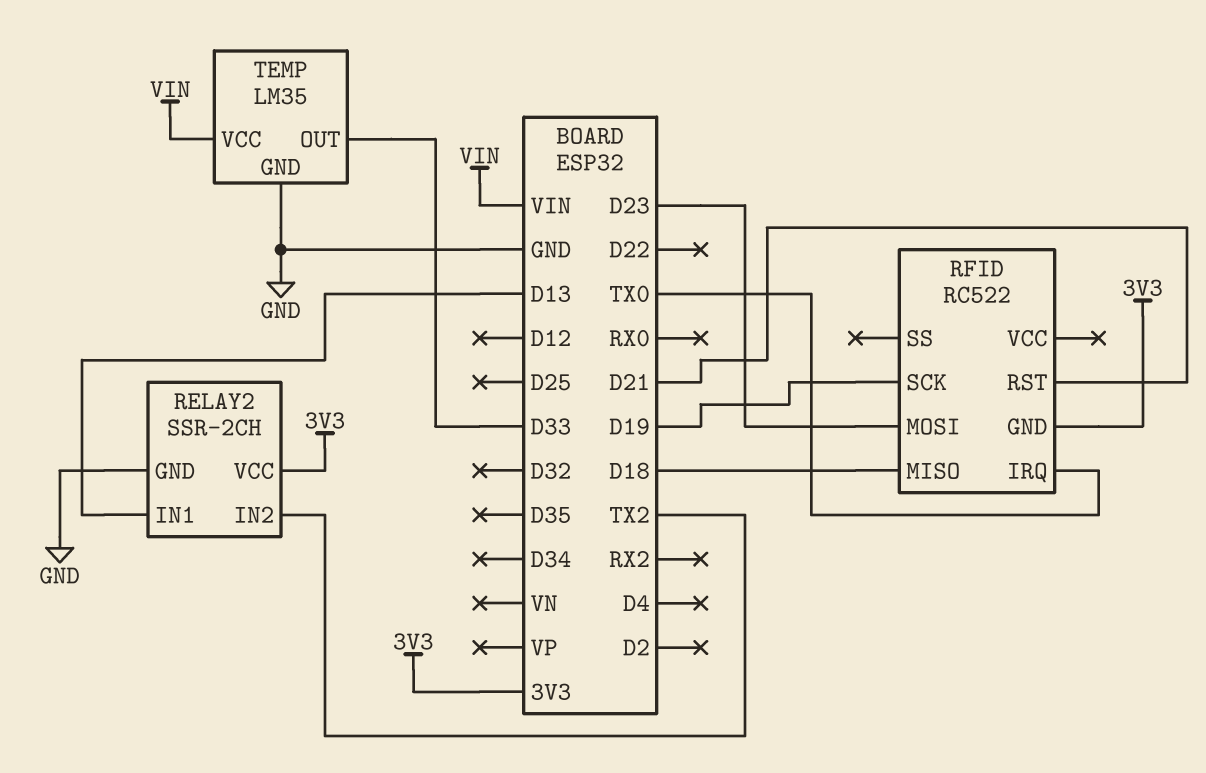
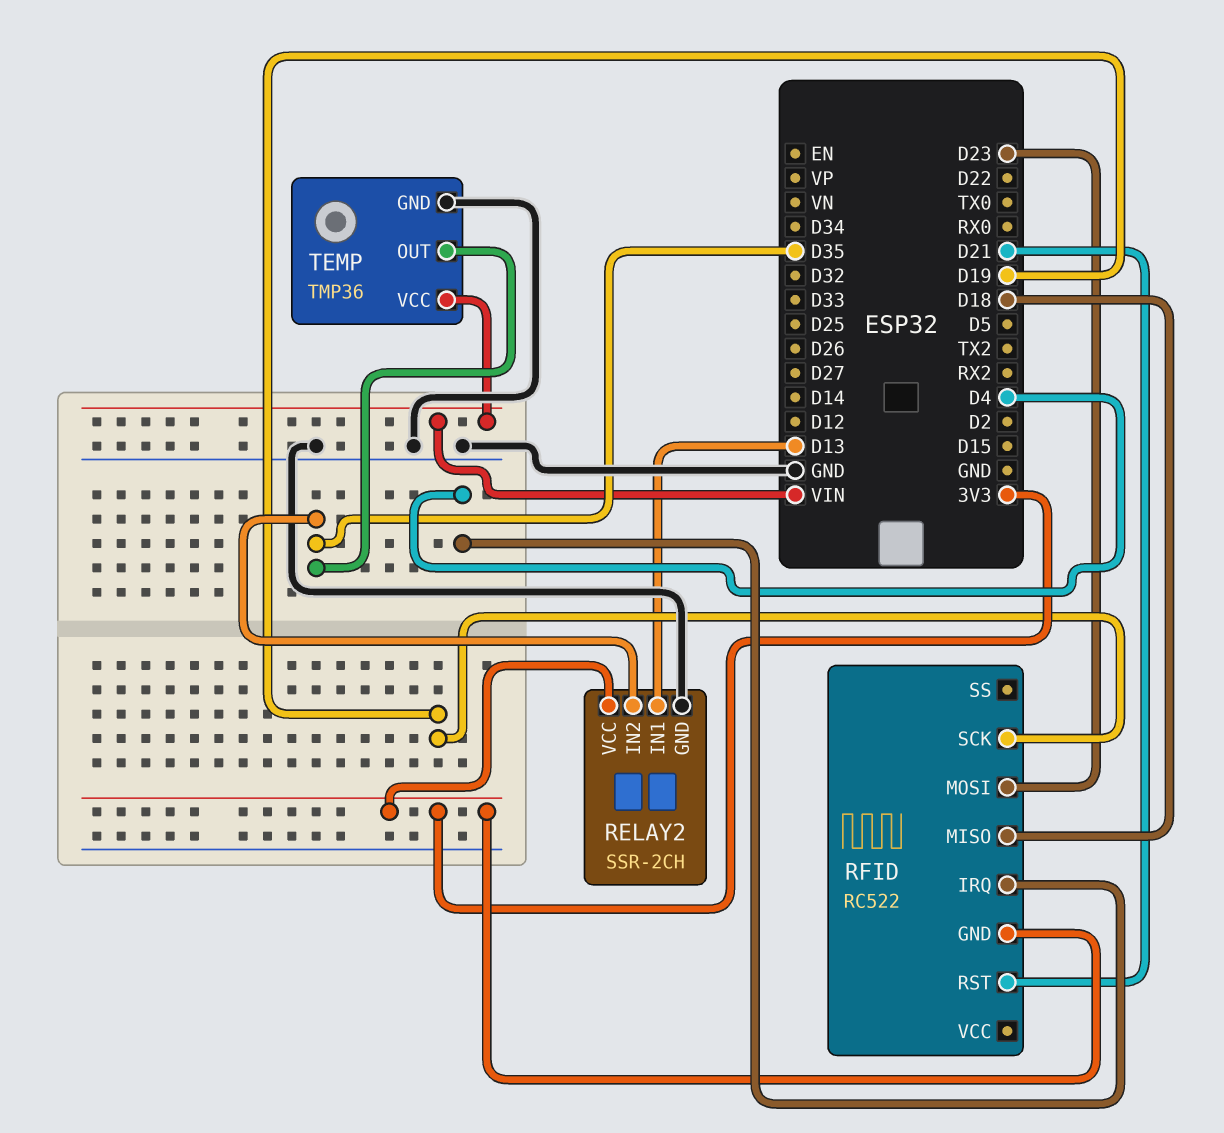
RELAY2 pin IN2: TX2 -> D35
RFID pin IRQ: TX0 -> D4
TEMP: LM35 -> TMP36
TEMP pin OUT: D33 -> D35

